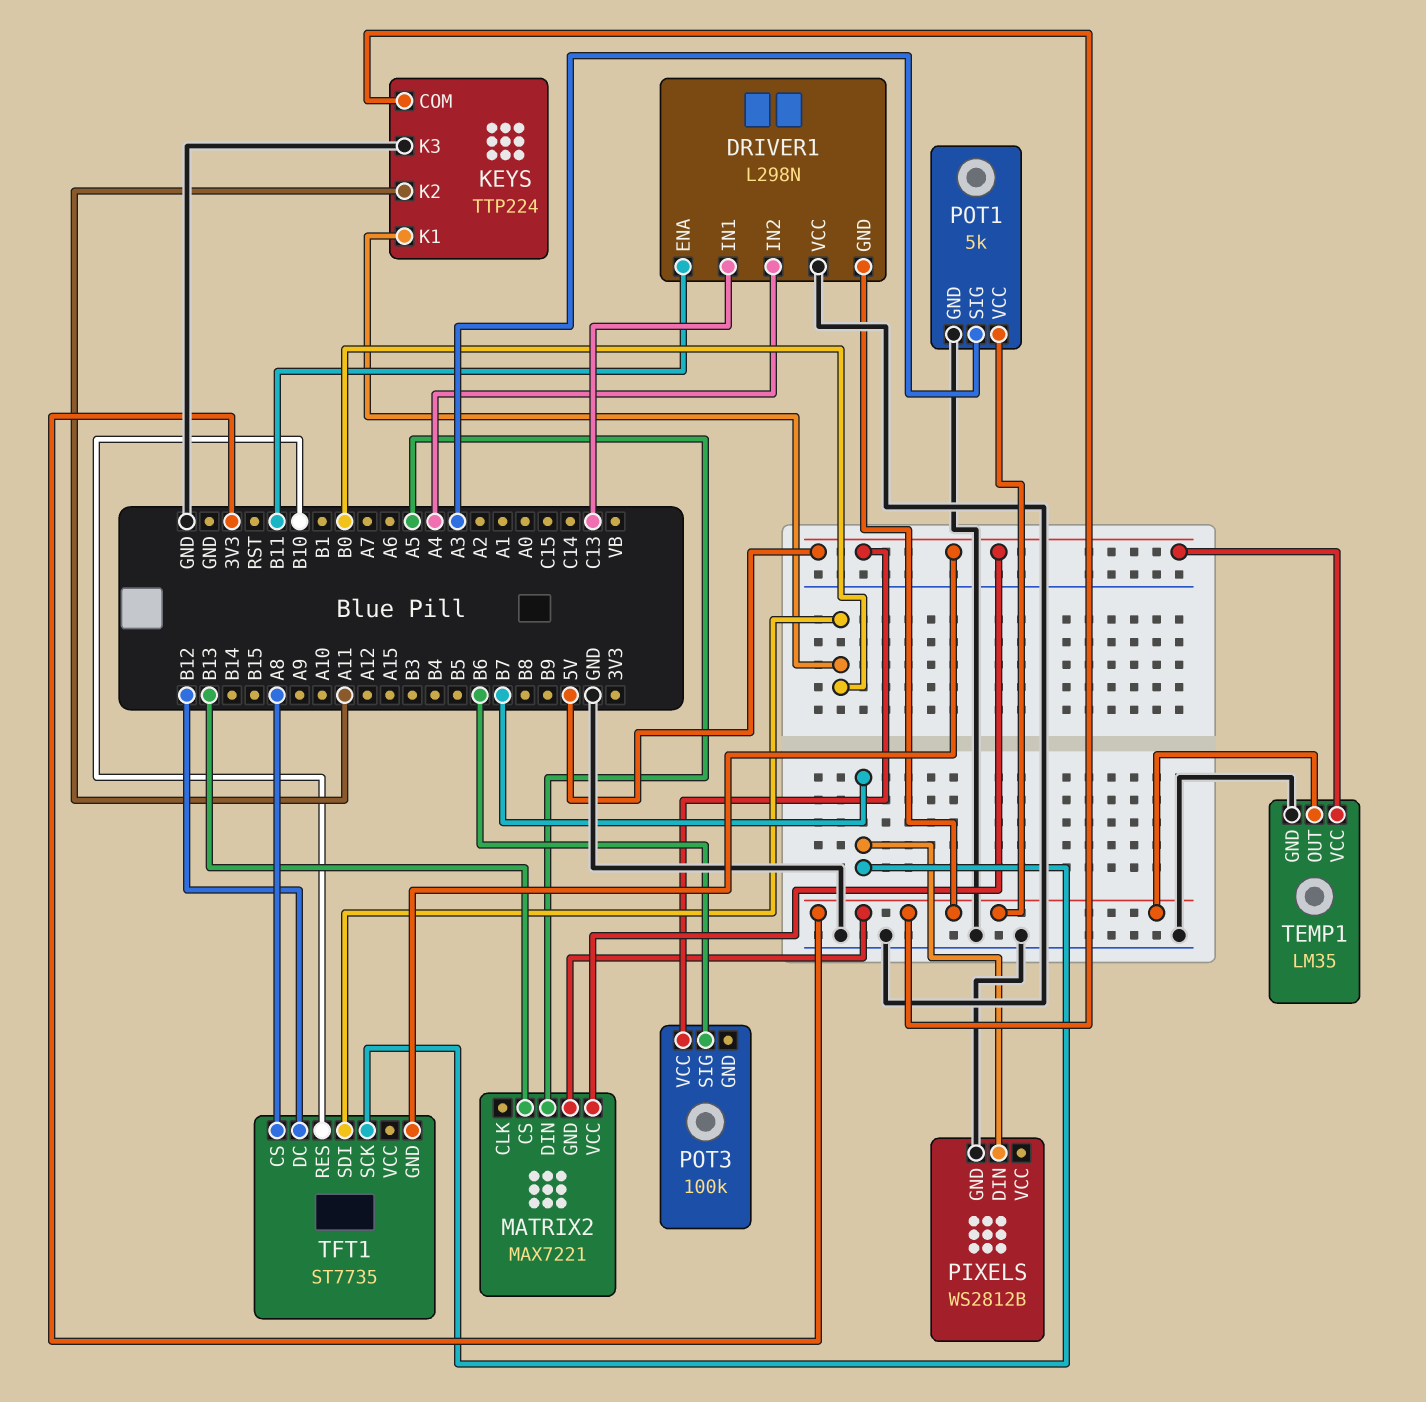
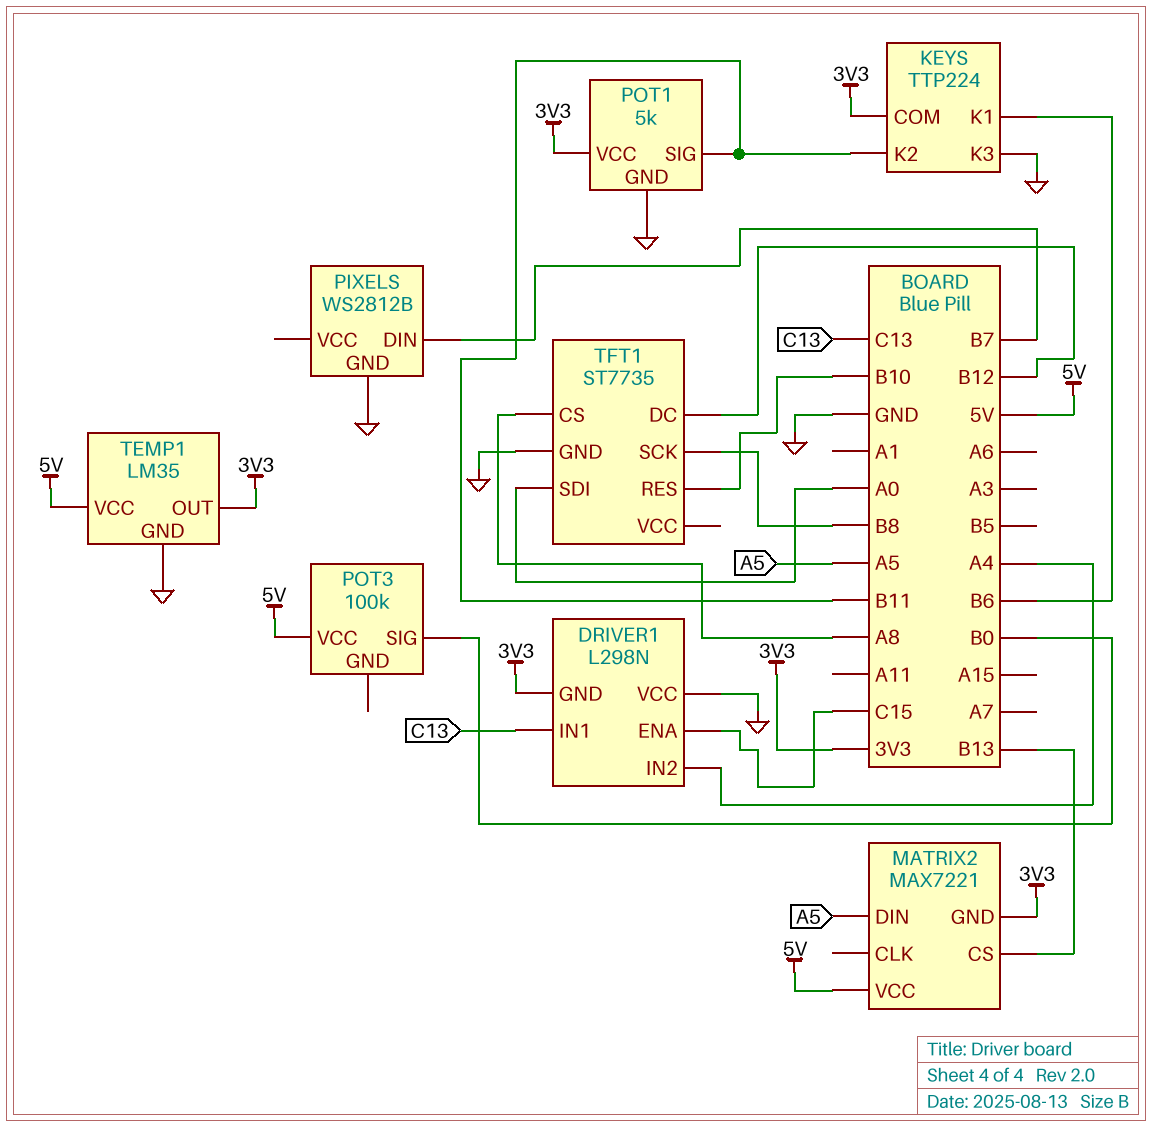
DRIVER1 pin ENA: B11 -> C15
KEYS pin K1: B0 -> B6
KEYS pin K2: A11 -> B11
POT1 pin SIG: A3 -> B11
POT3 pin SIG: B6 -> B0
TFT1 pin GND: 5V -> GND
TFT1 pin SCK: B7 -> B8
TFT1 pin SDI: B0 -> A0

